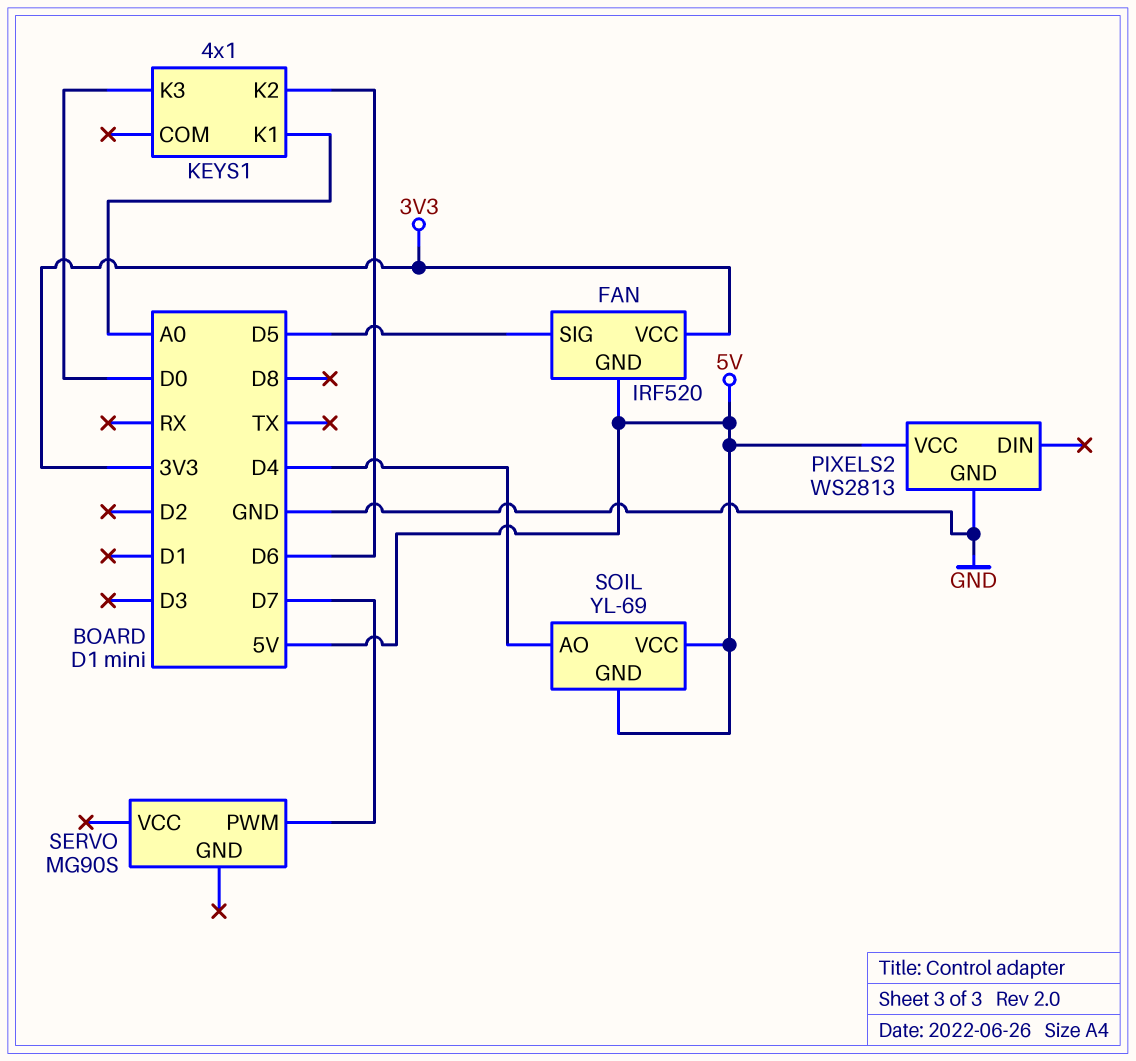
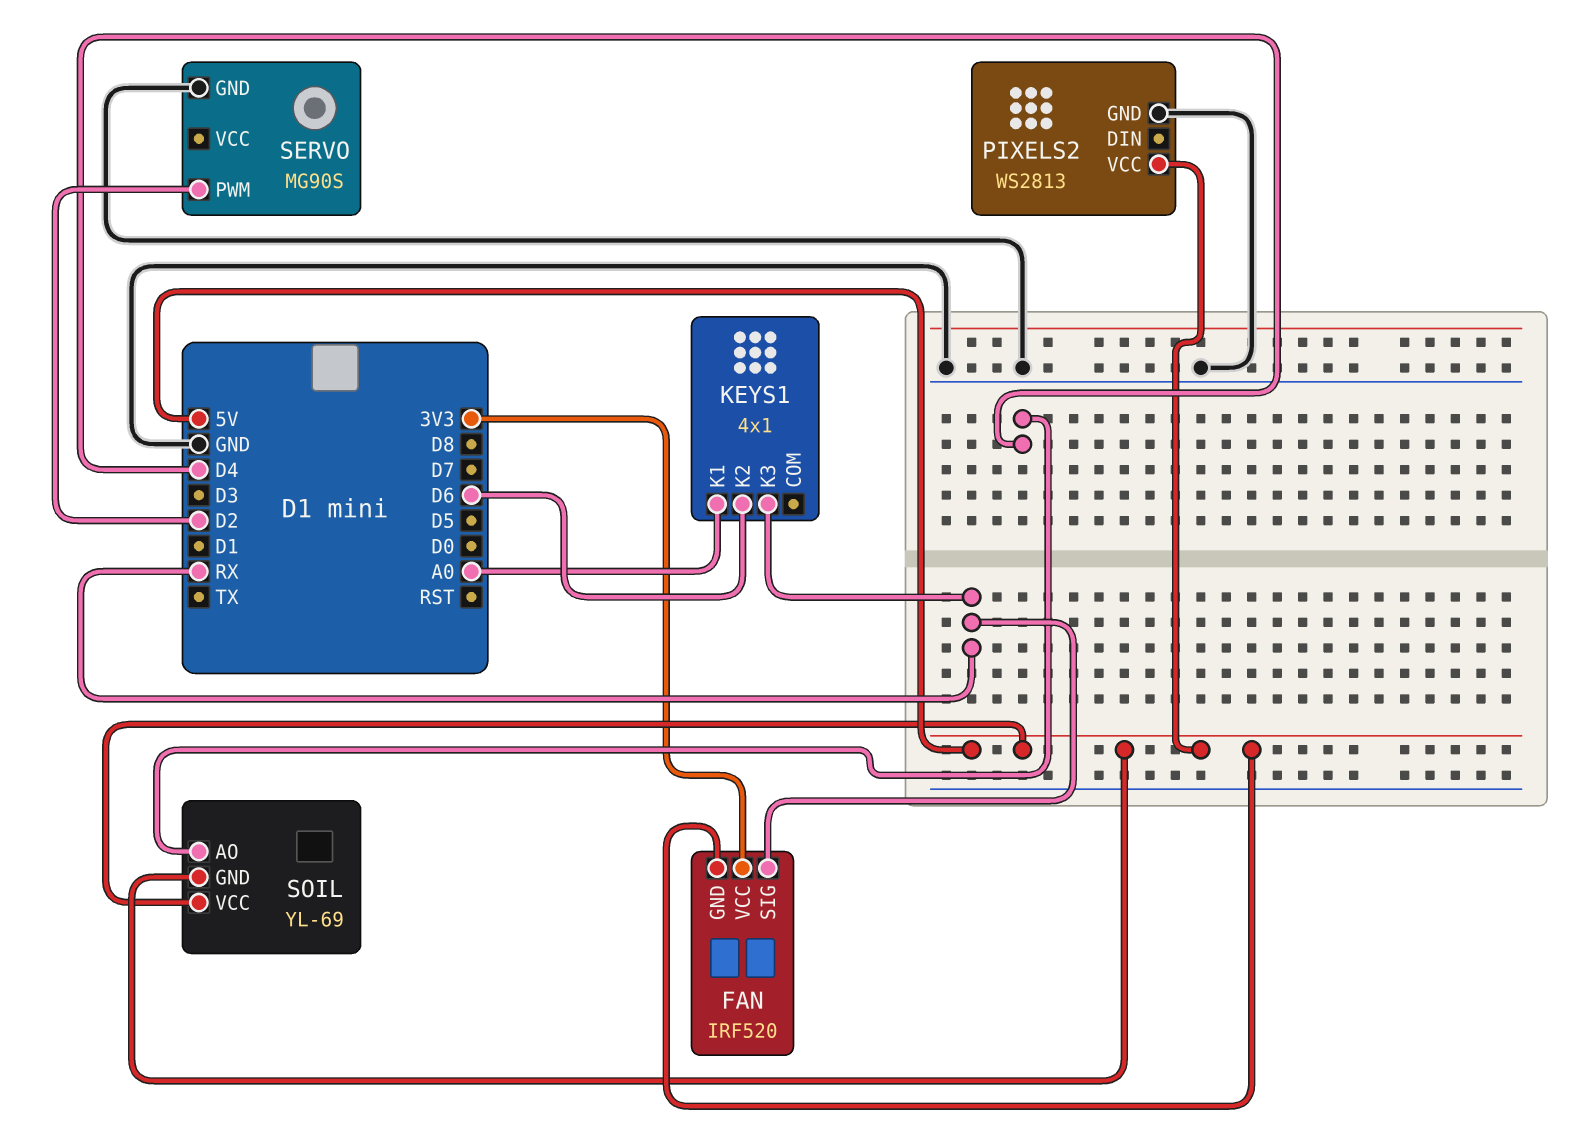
FAN pin SIG: D5 -> RX
KEYS1 pin K3: D0 -> RX
SERVO pin GND: none -> GND
SERVO pin PWM: D7 -> D2

